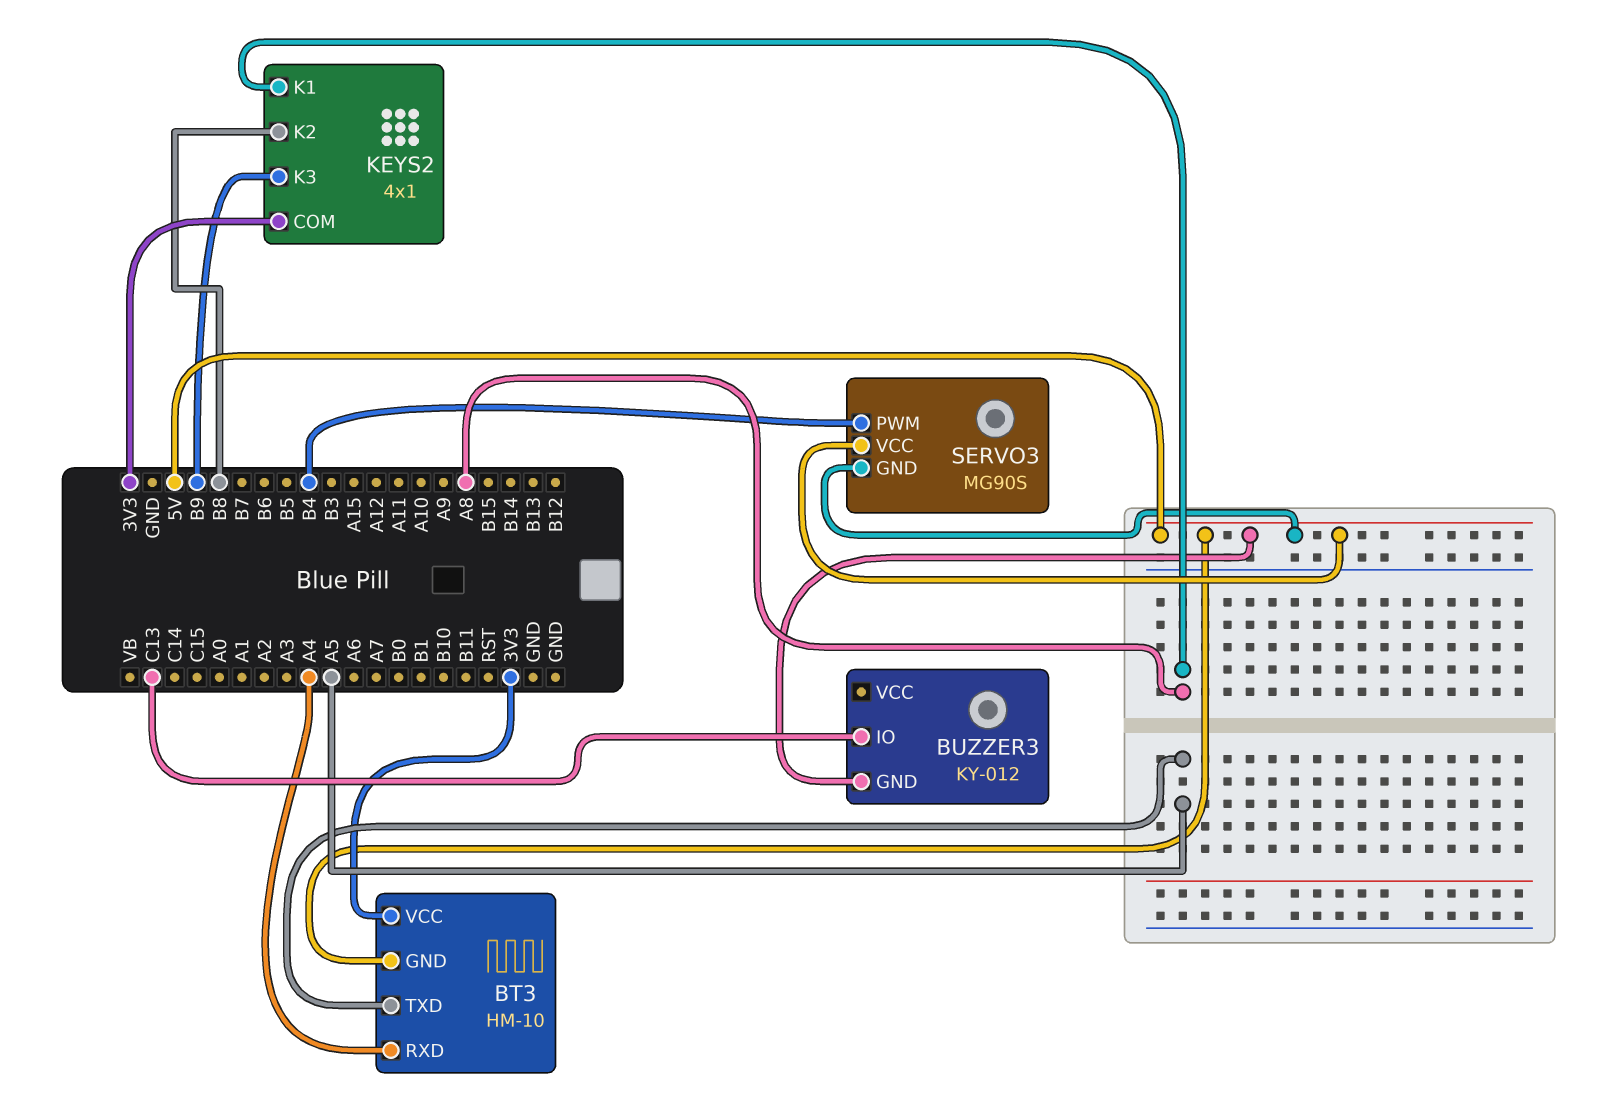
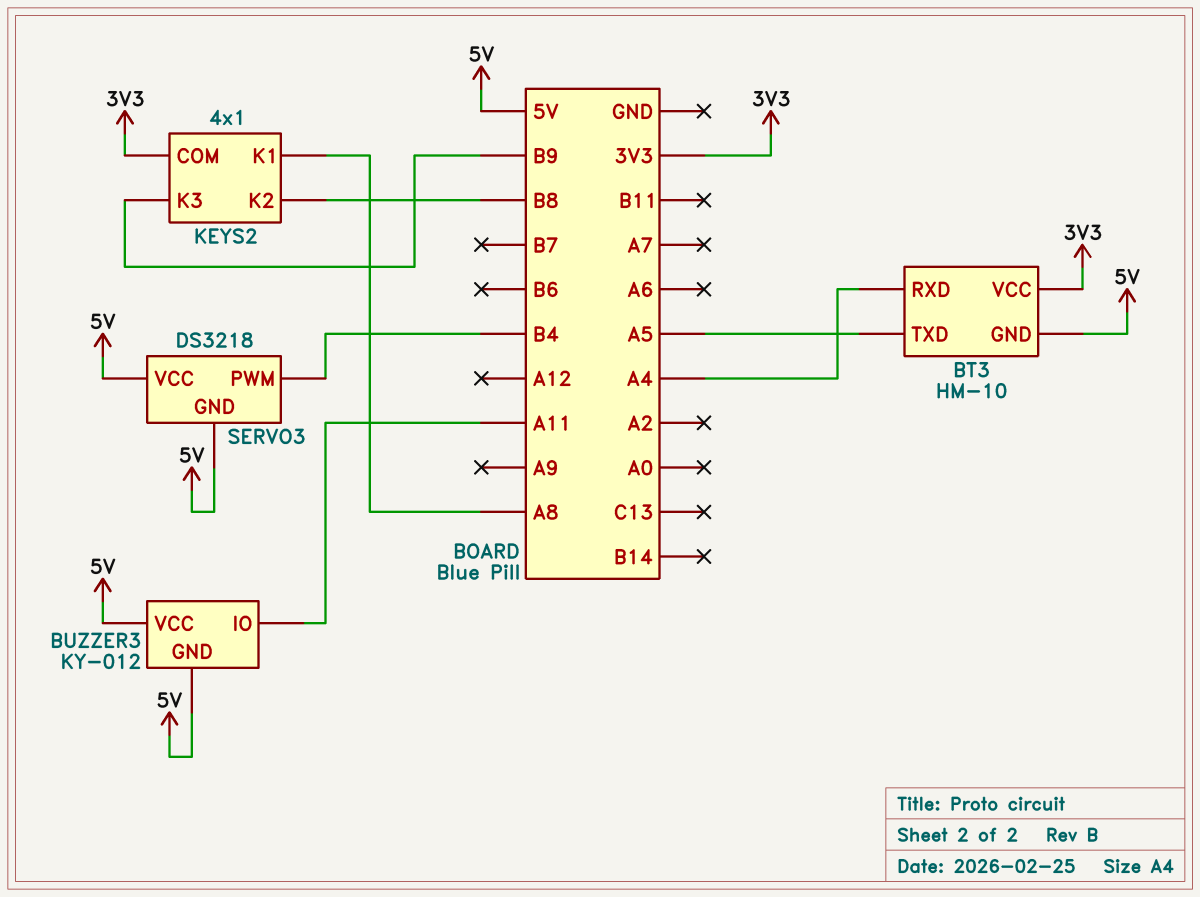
BUZZER3 pin IO: C13 -> A11
BUZZER3 pin VCC: none -> 5V
SERVO3: MG90S -> DS3218

